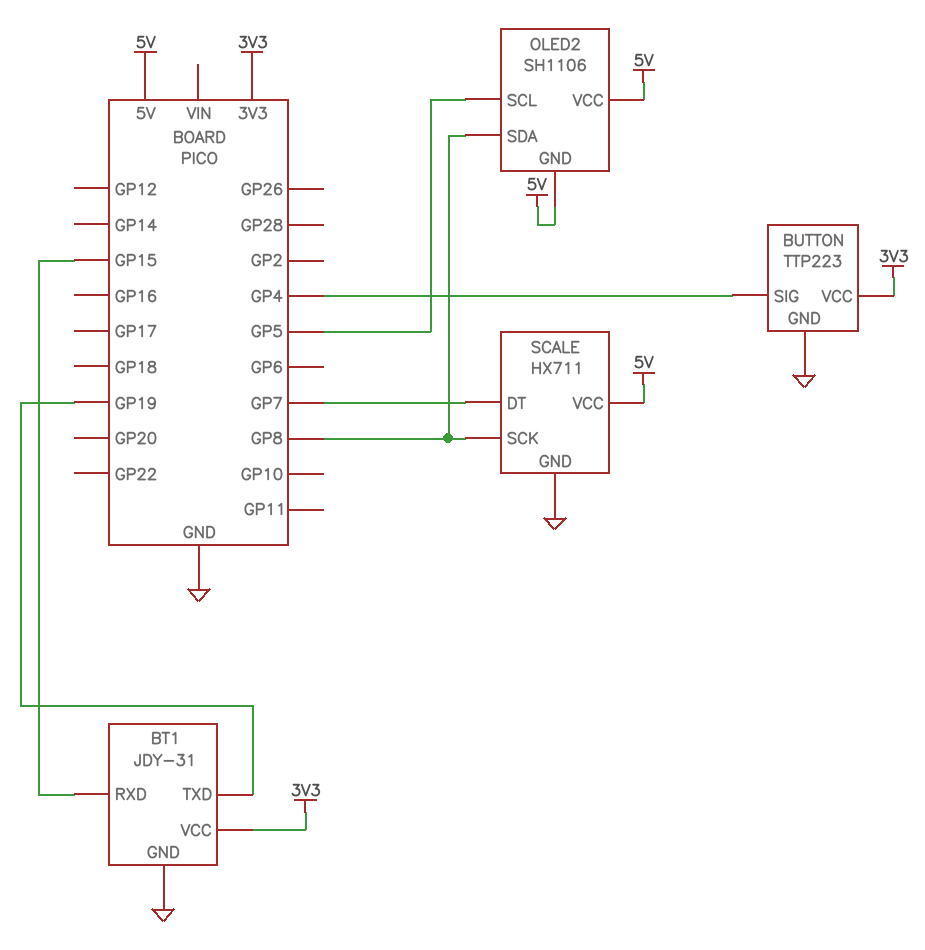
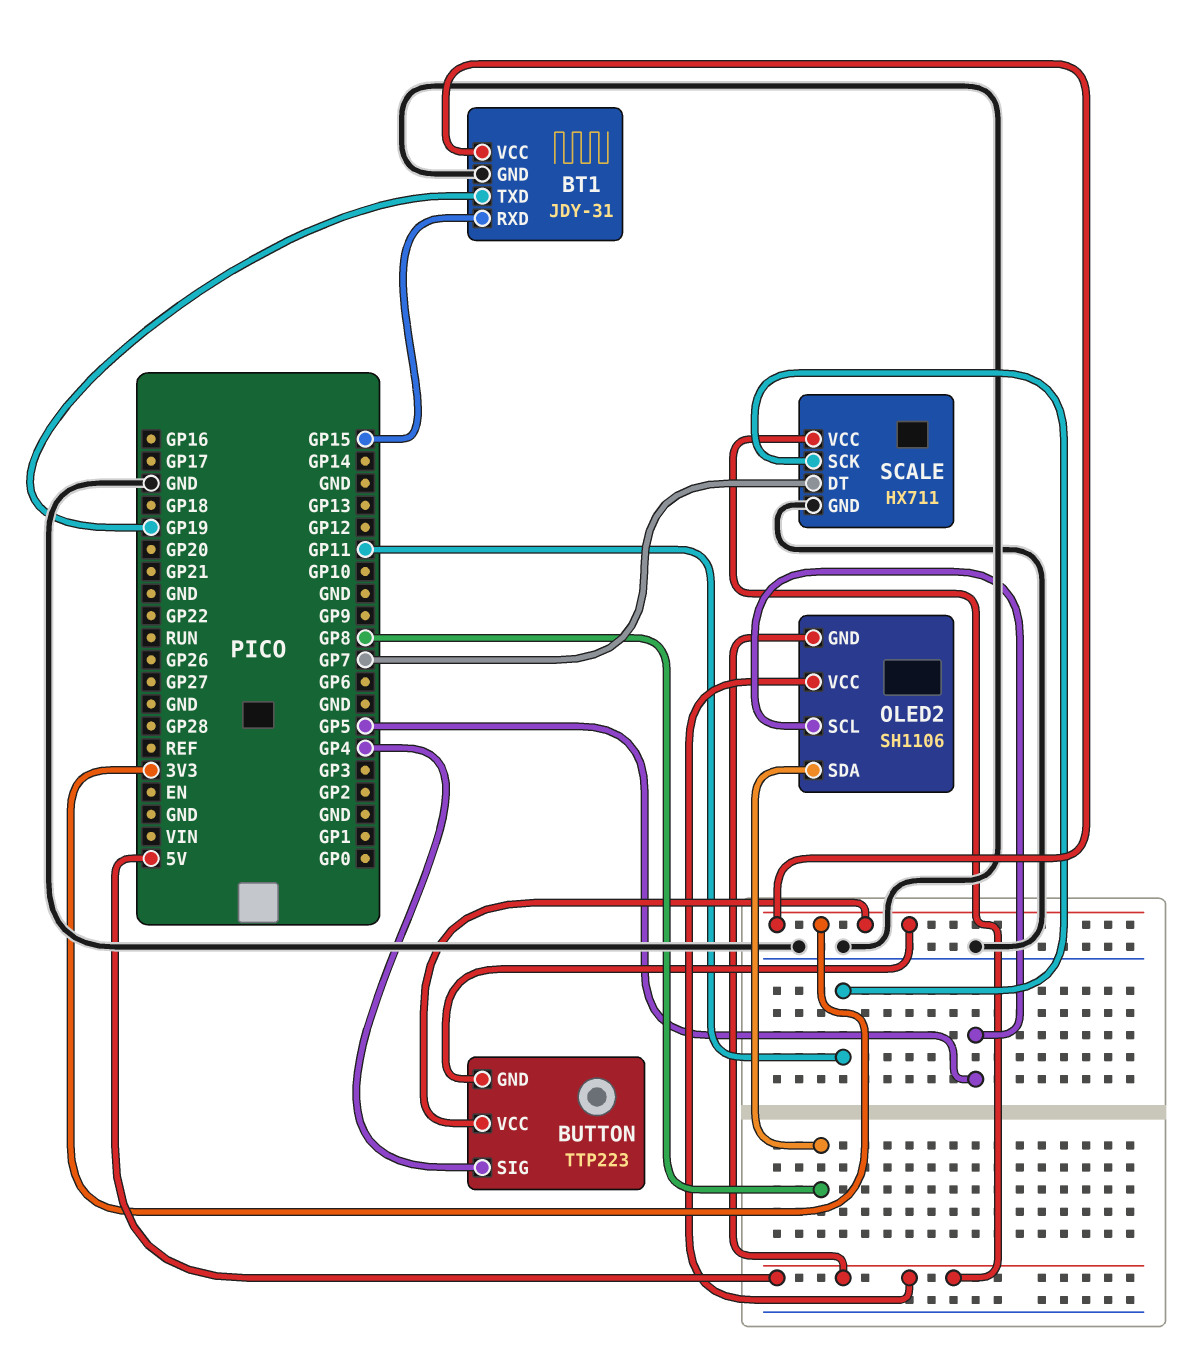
BUTTON pin GND: GND -> 3V3
SCALE pin SCK: GP8 -> GP11

